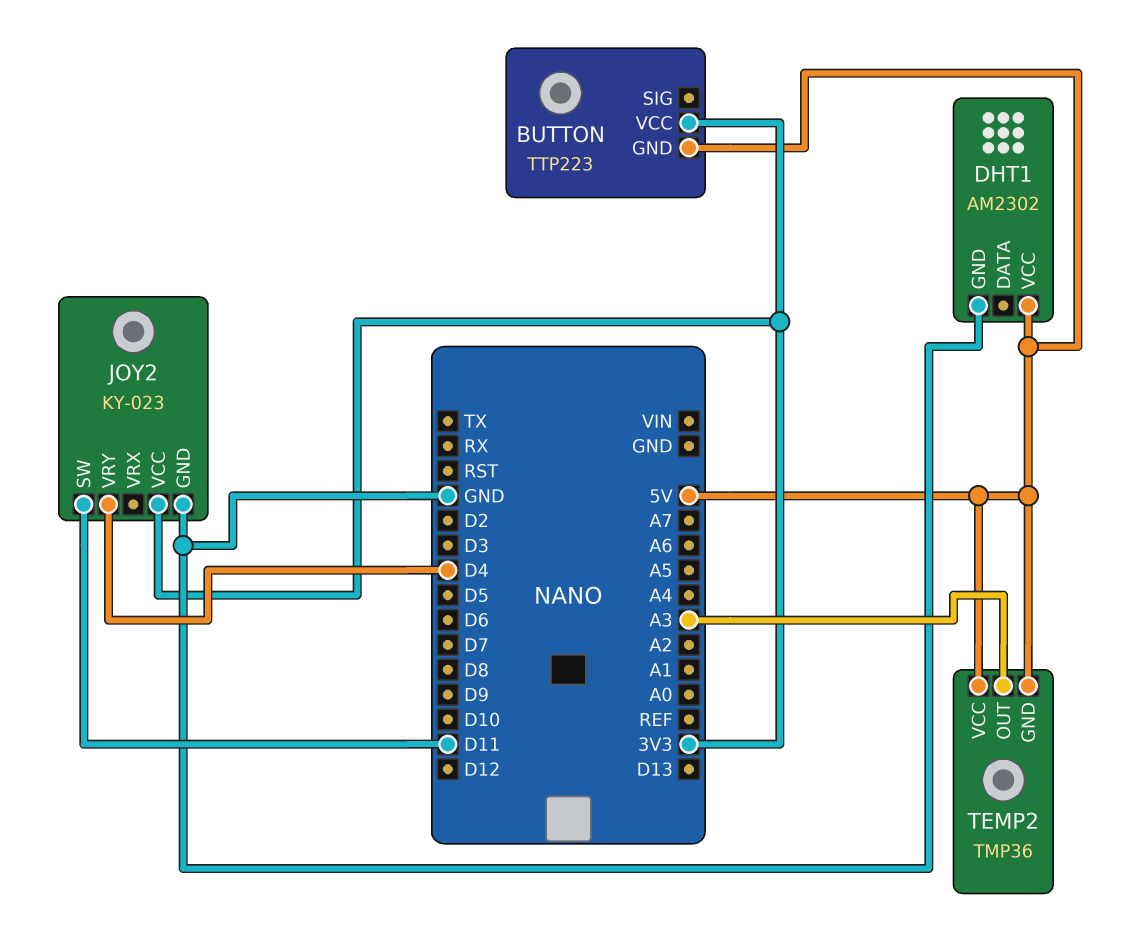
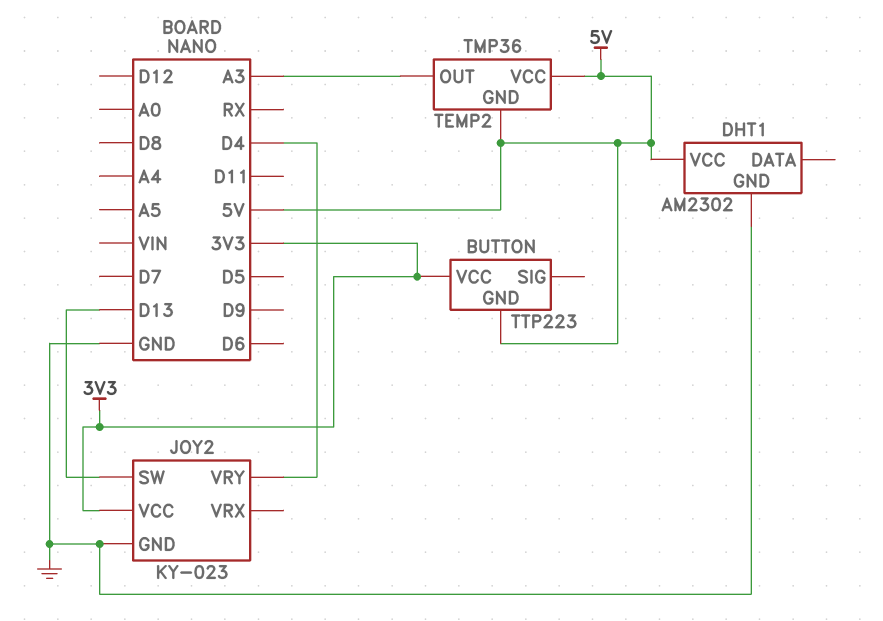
JOY2 pin SW: D11 -> D13

